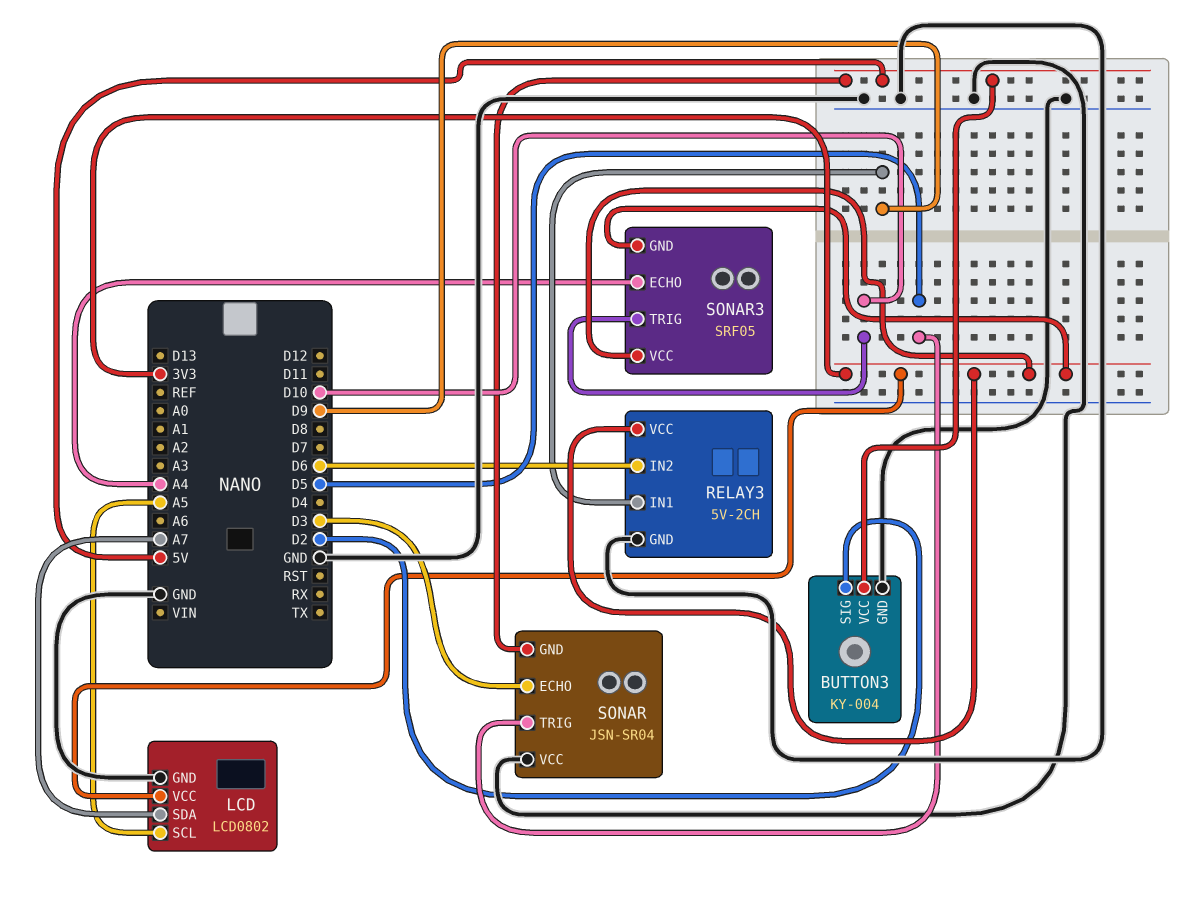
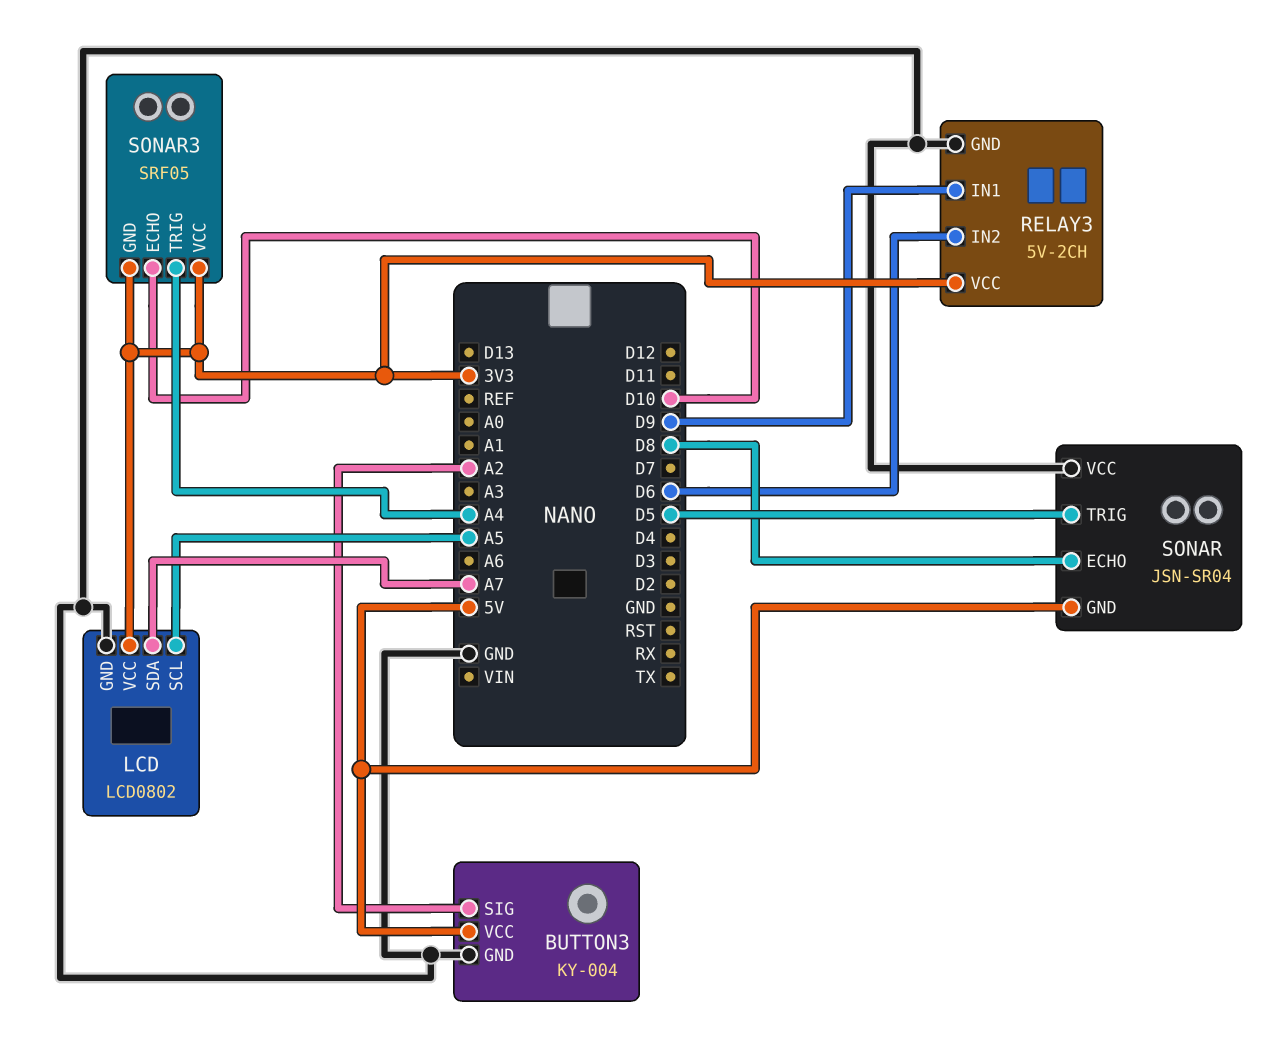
BUTTON3 pin SIG: D2 -> A2
SONAR pin ECHO: D3 -> D8
SONAR3 pin ECHO: A4 -> D10
SONAR3 pin TRIG: D10 -> A4

